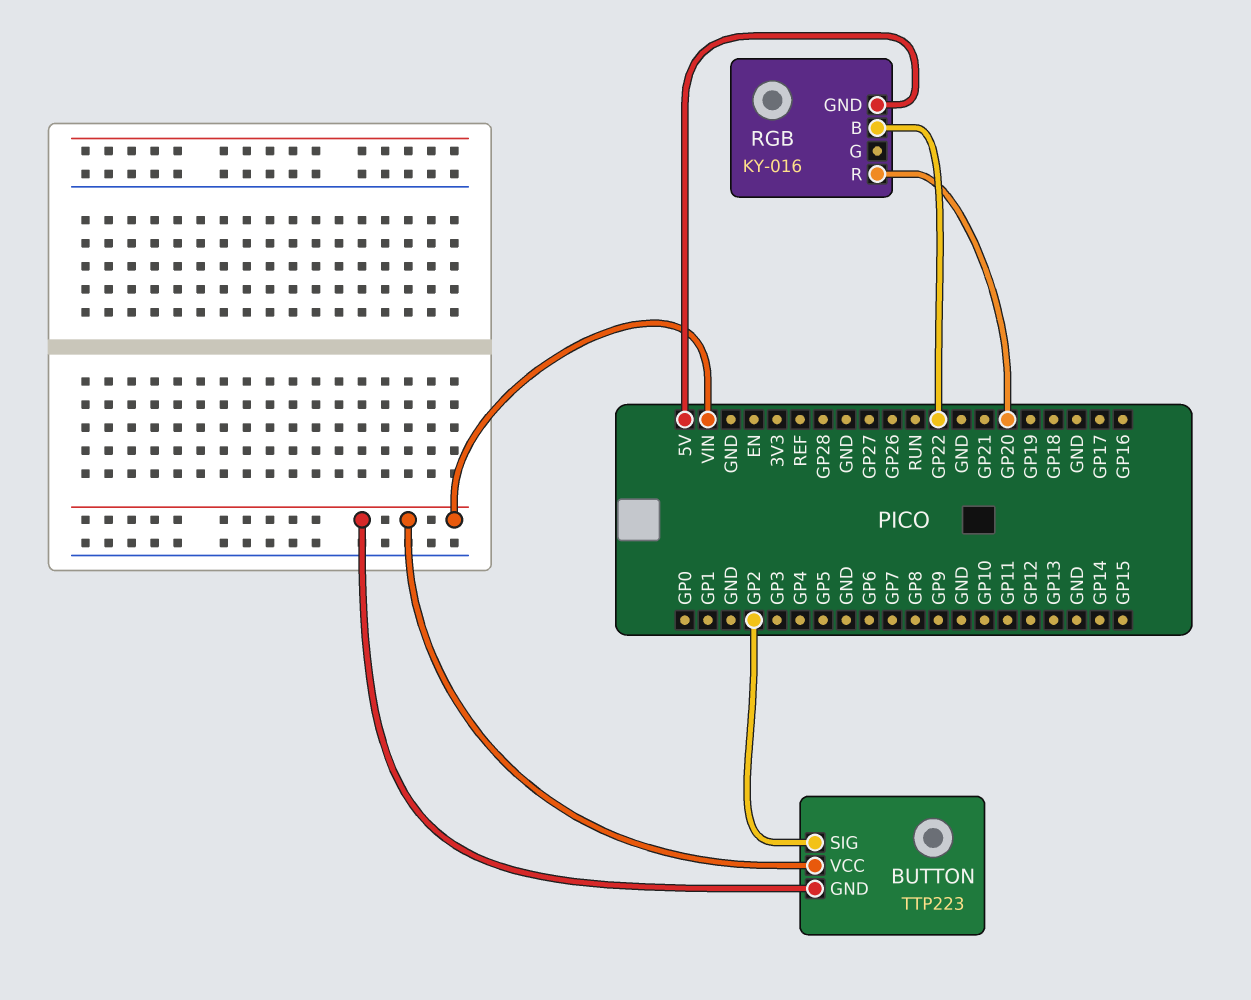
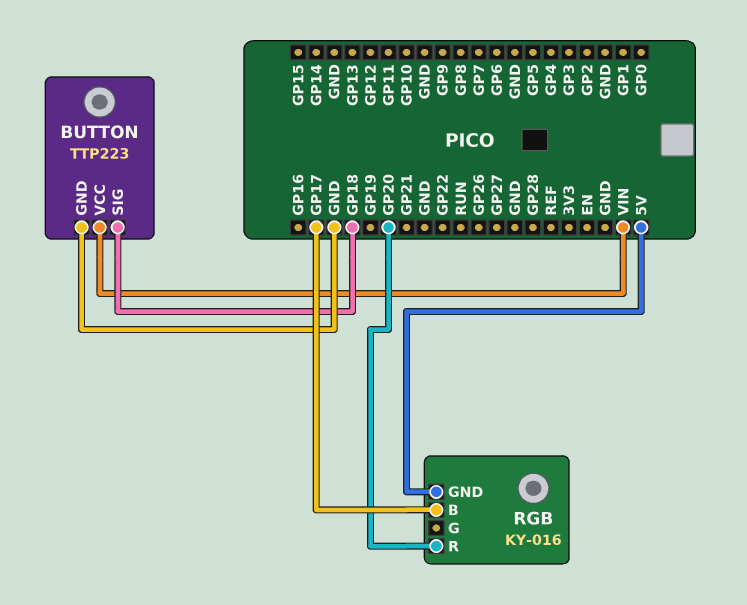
BUTTON pin GND: VIN -> GND
BUTTON pin SIG: GP2 -> GP18
RGB pin B: GP22 -> GP17

